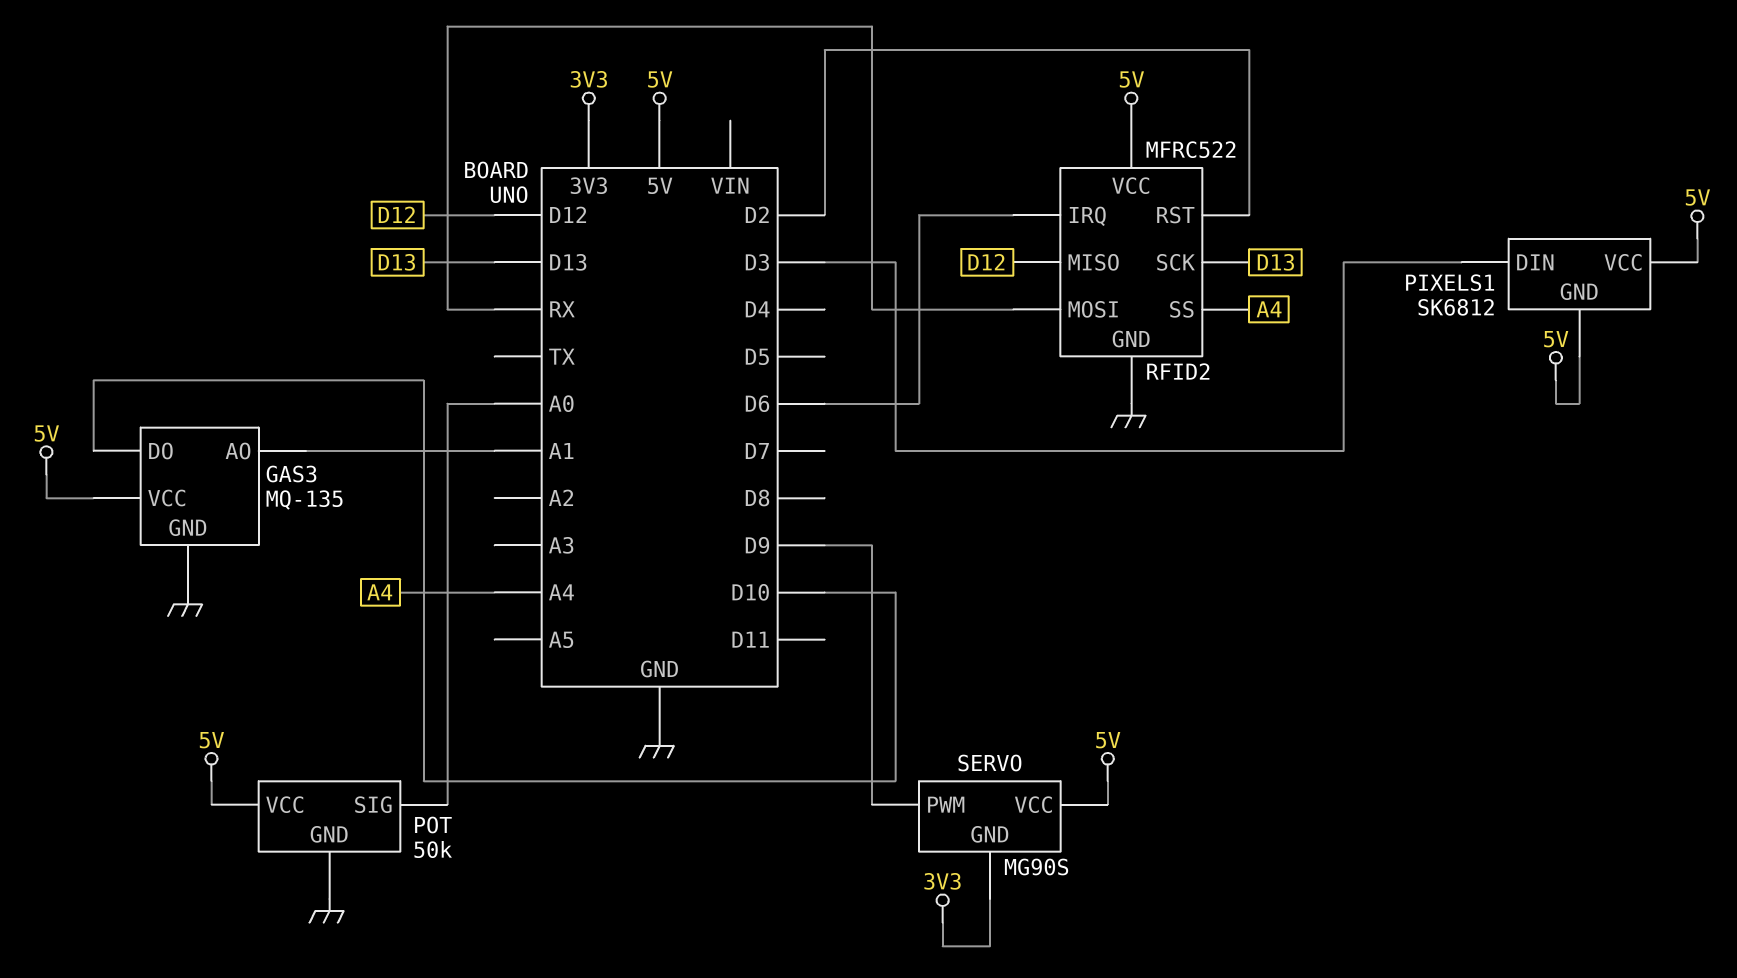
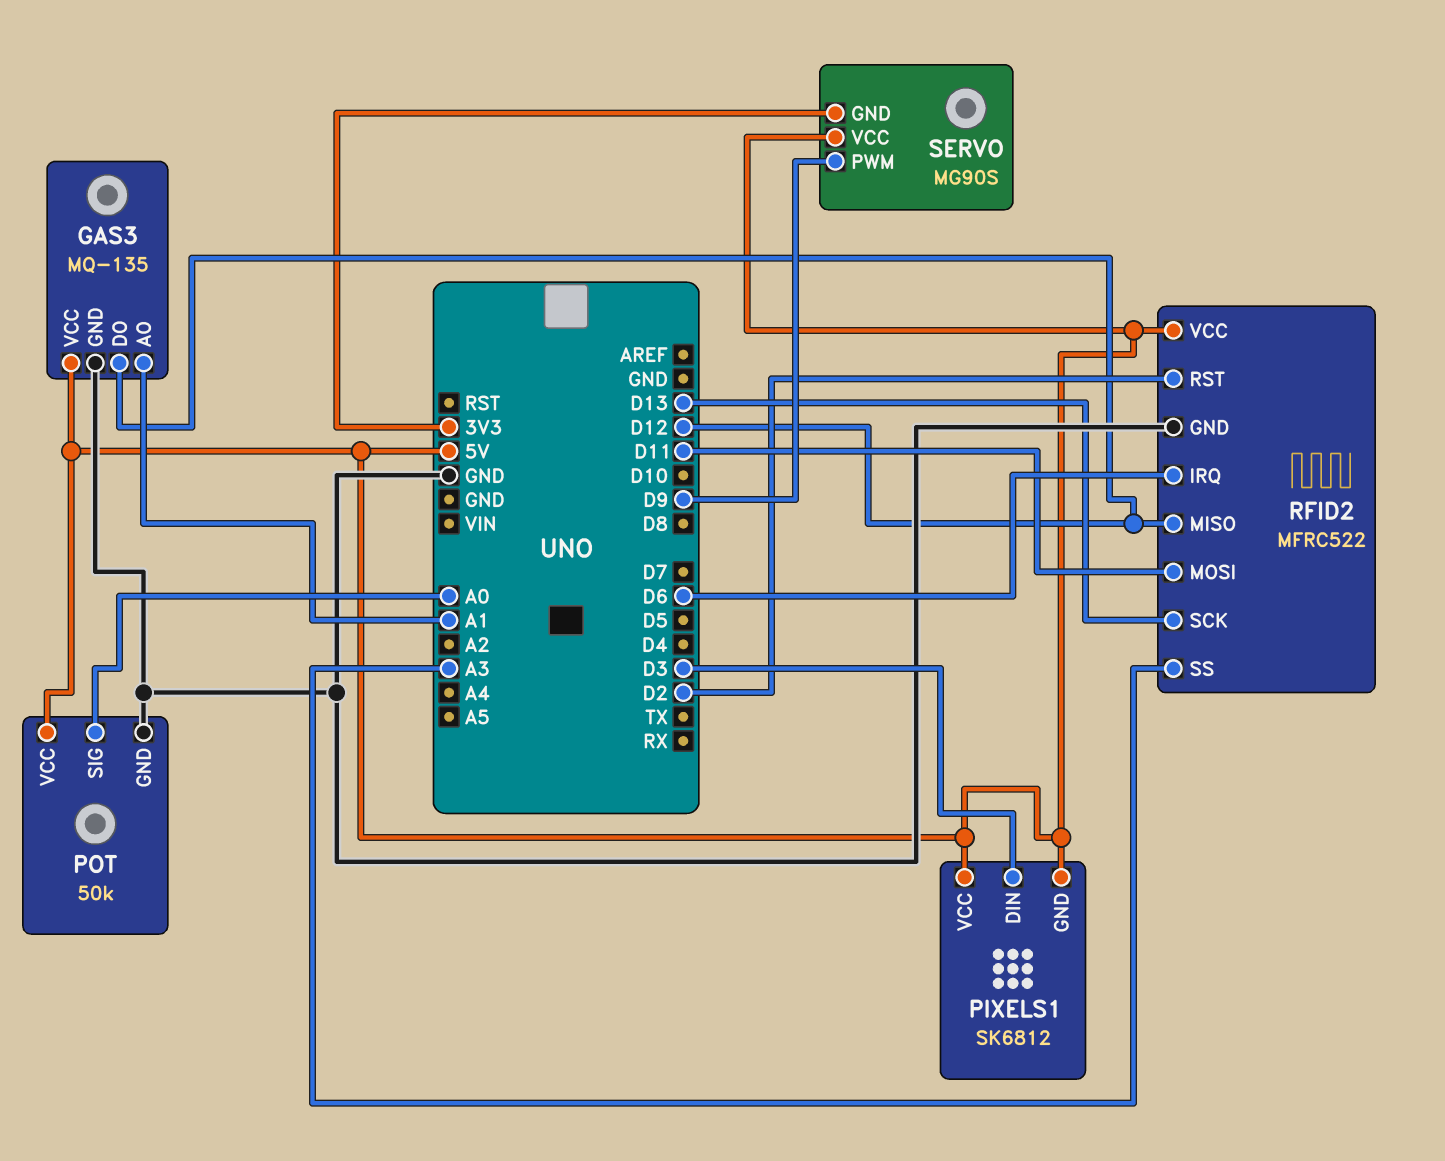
GAS3 pin DO: D10 -> D12
RFID2 pin MOSI: RX -> D11
RFID2 pin SS: A4 -> A3

